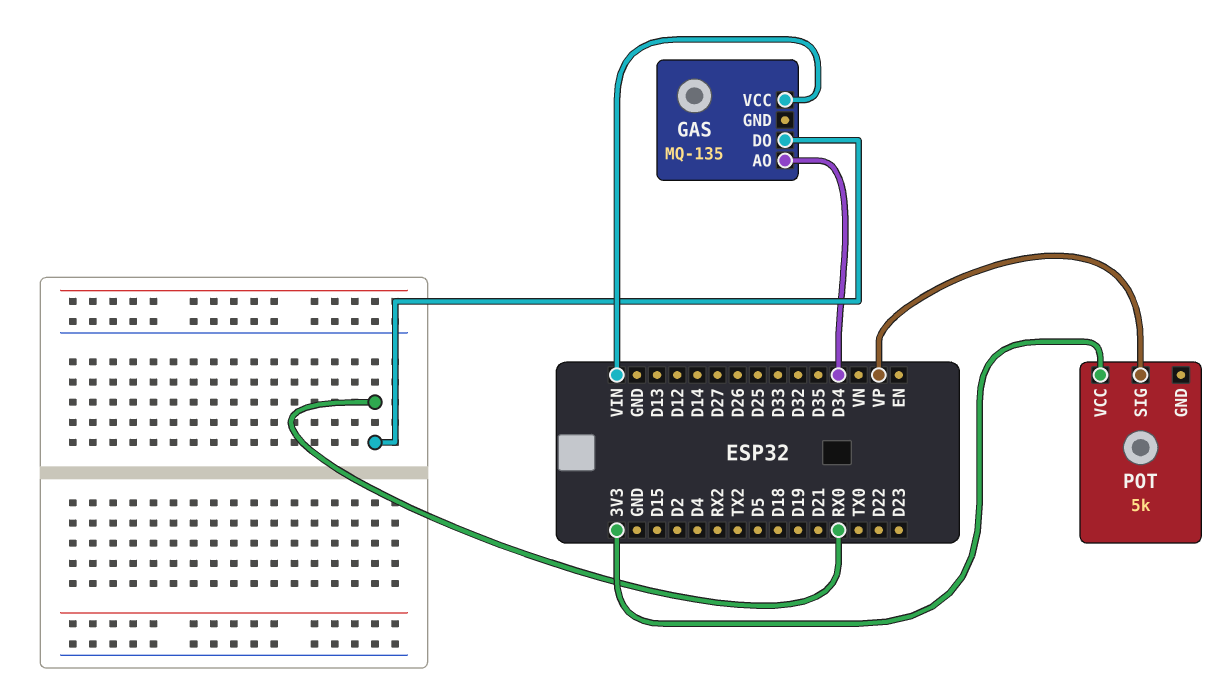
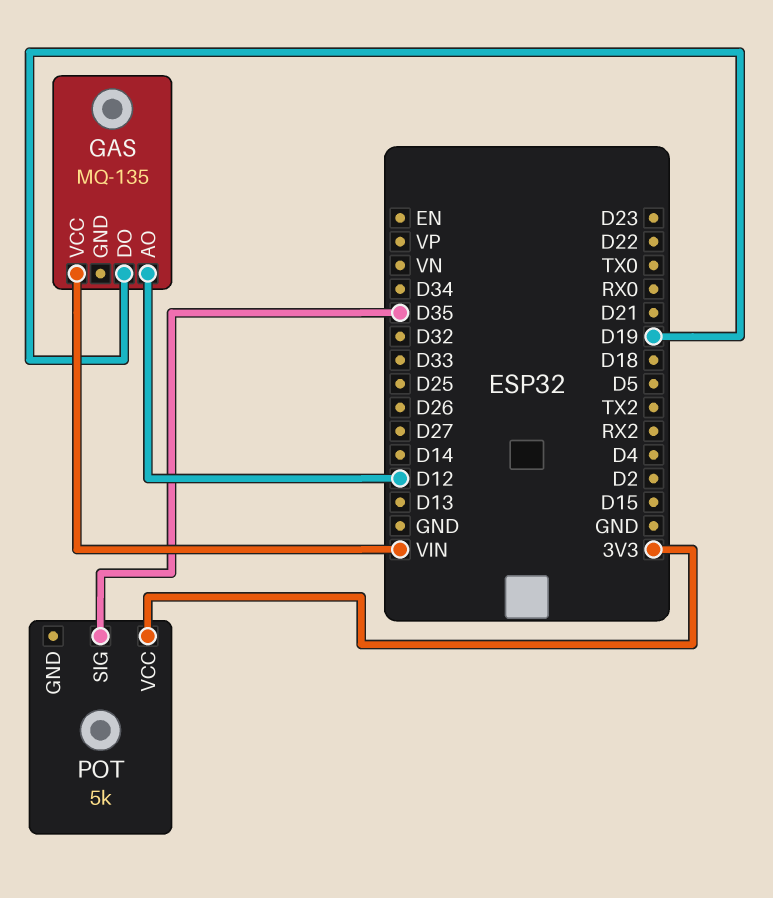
GAS pin AO: D34 -> D12
GAS pin DO: RX0 -> D19
POT pin SIG: VP -> D35

